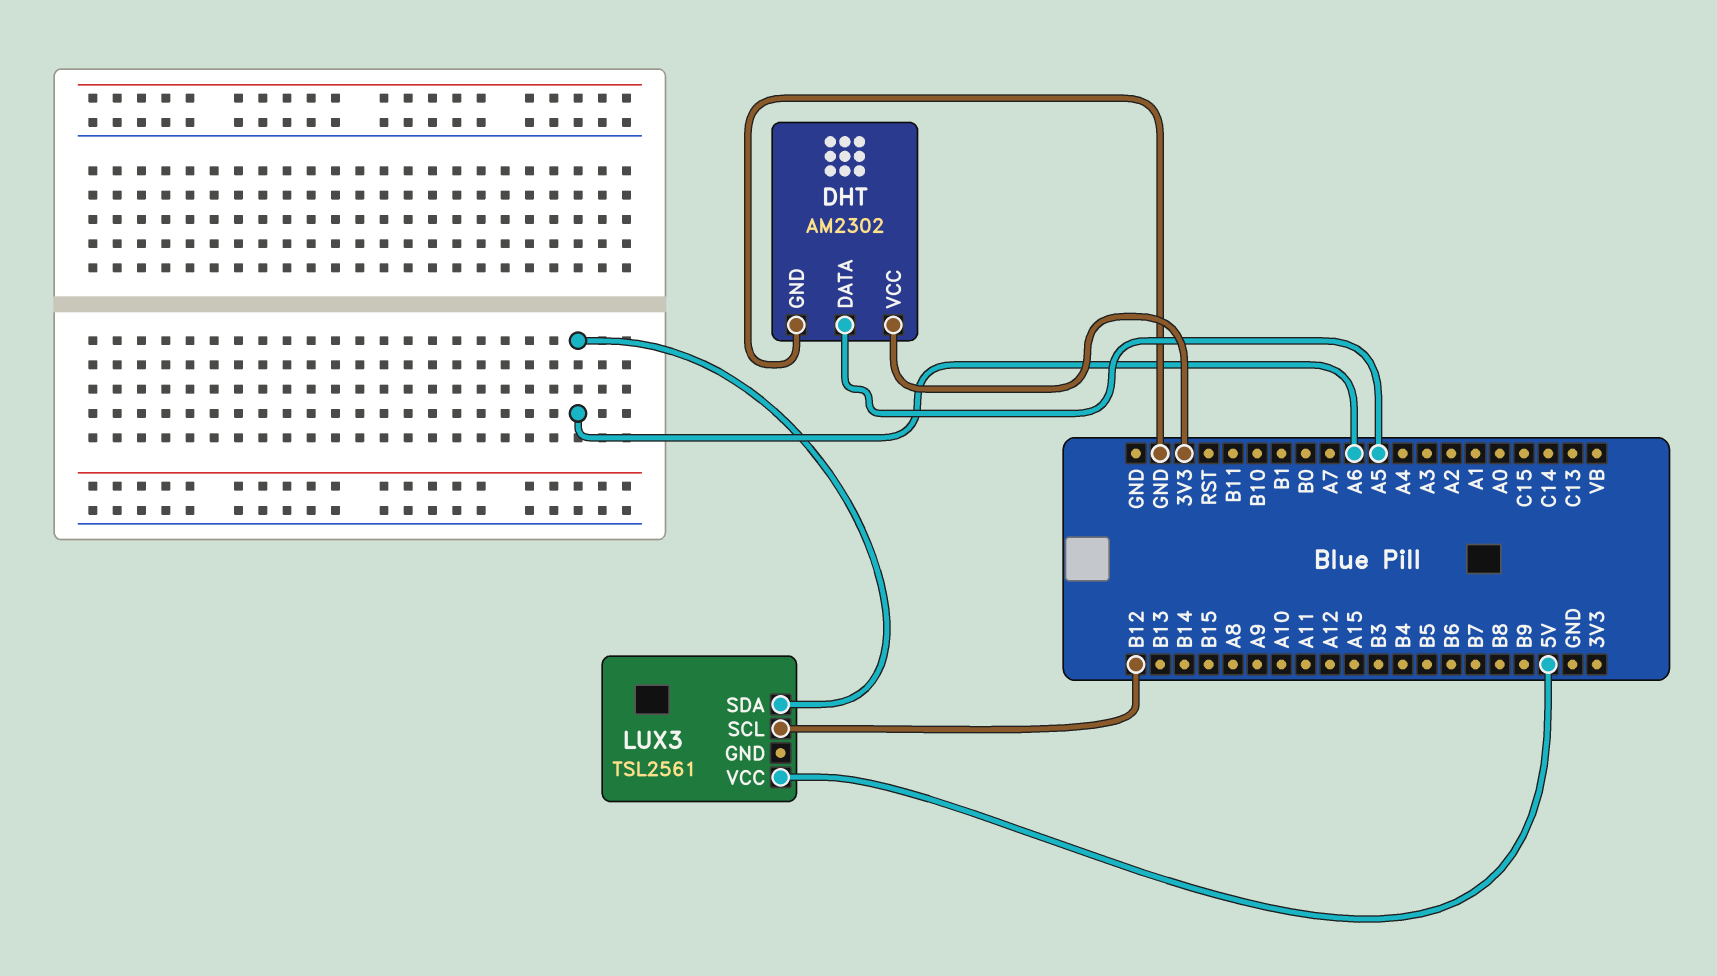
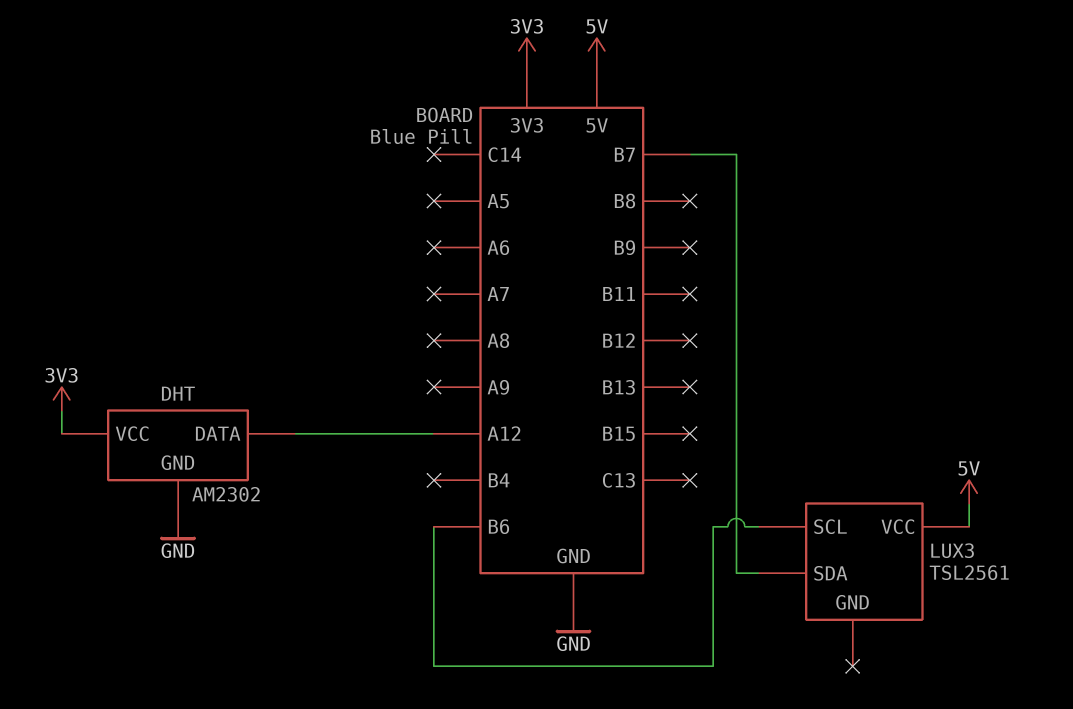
DHT pin DATA: A5 -> A12
LUX3 pin SCL: B12 -> B6
LUX3 pin SDA: A6 -> B7

